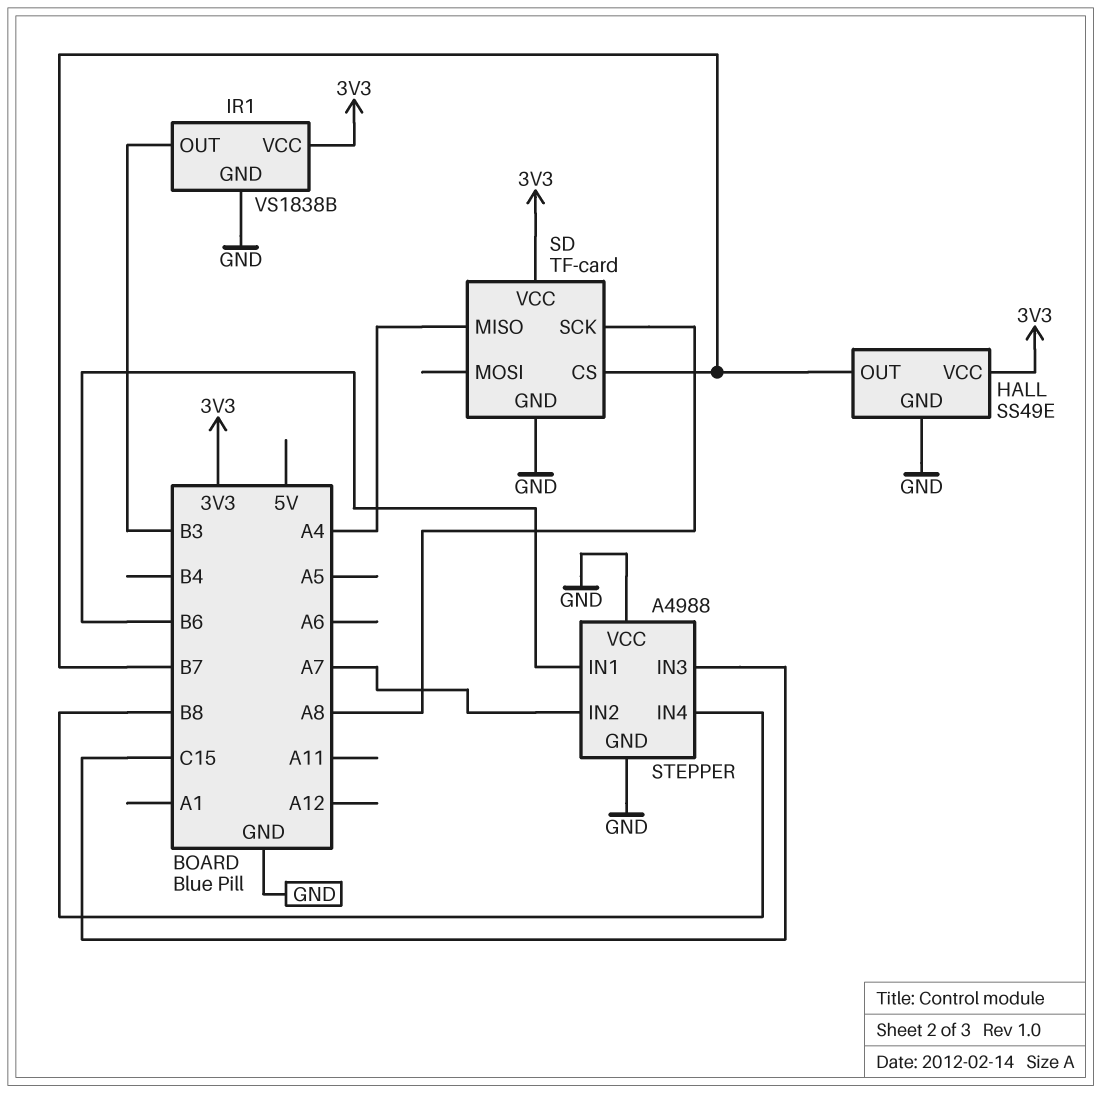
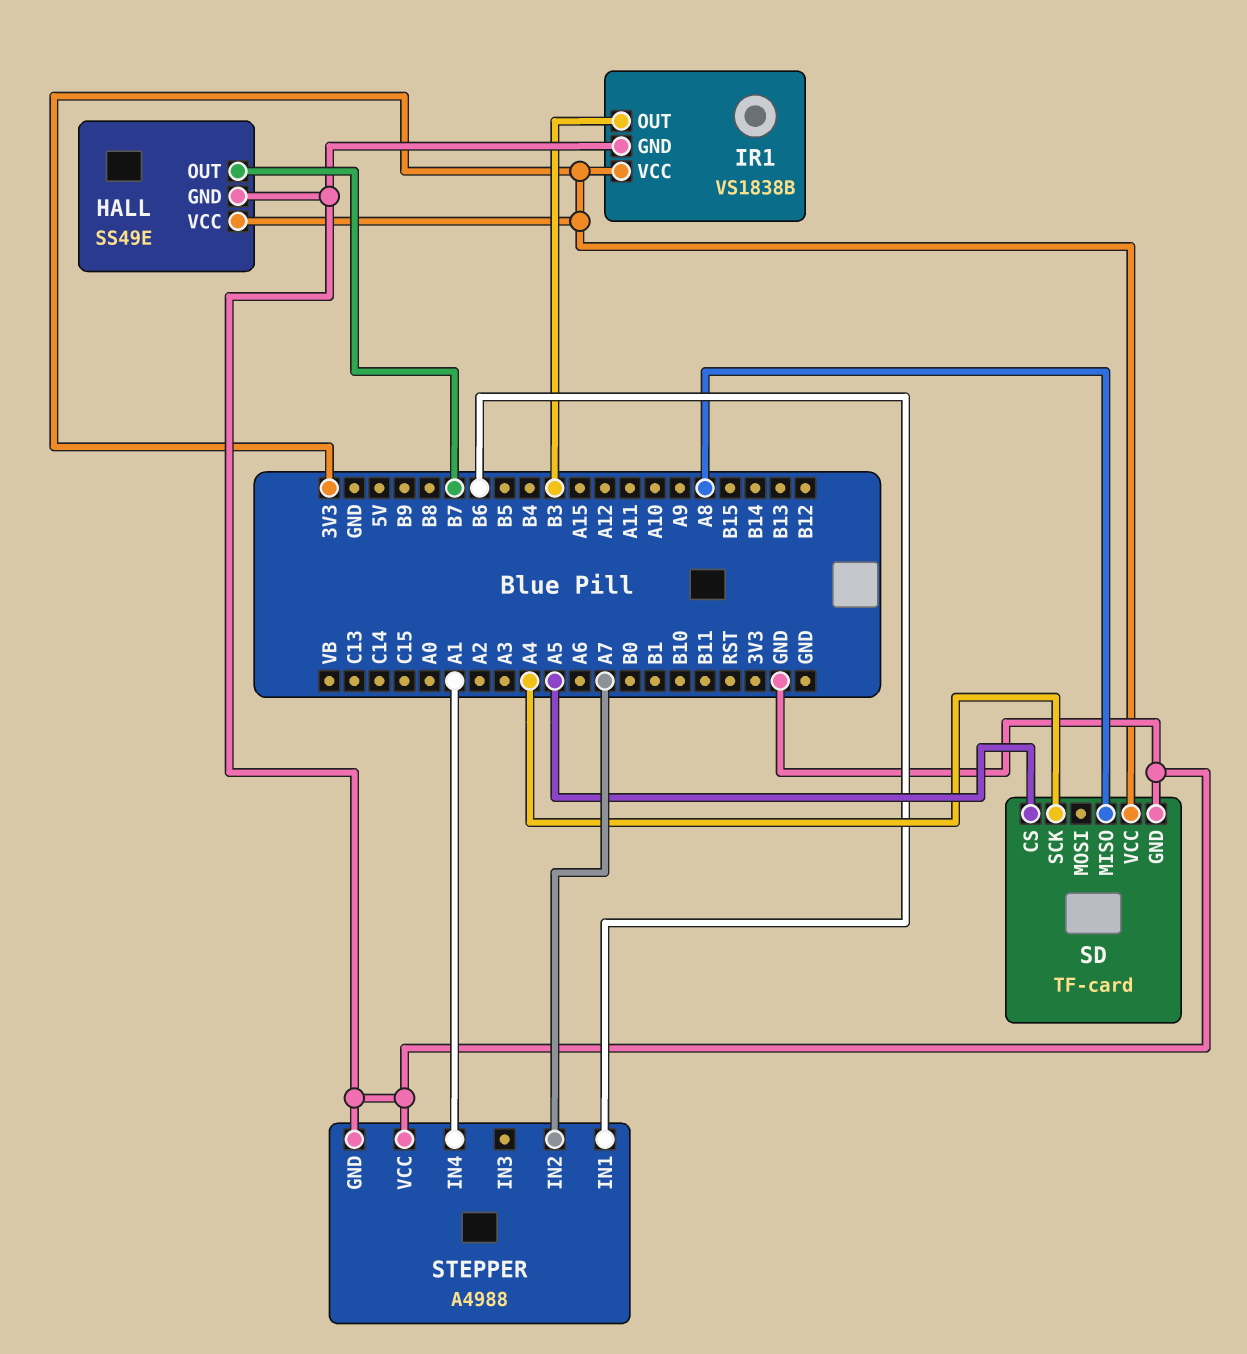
SD pin CS: B7 -> A5
SD pin MISO: A4 -> A8
SD pin SCK: A8 -> A4
STEPPER pin IN3: C15 -> none
STEPPER pin IN4: B8 -> A1

